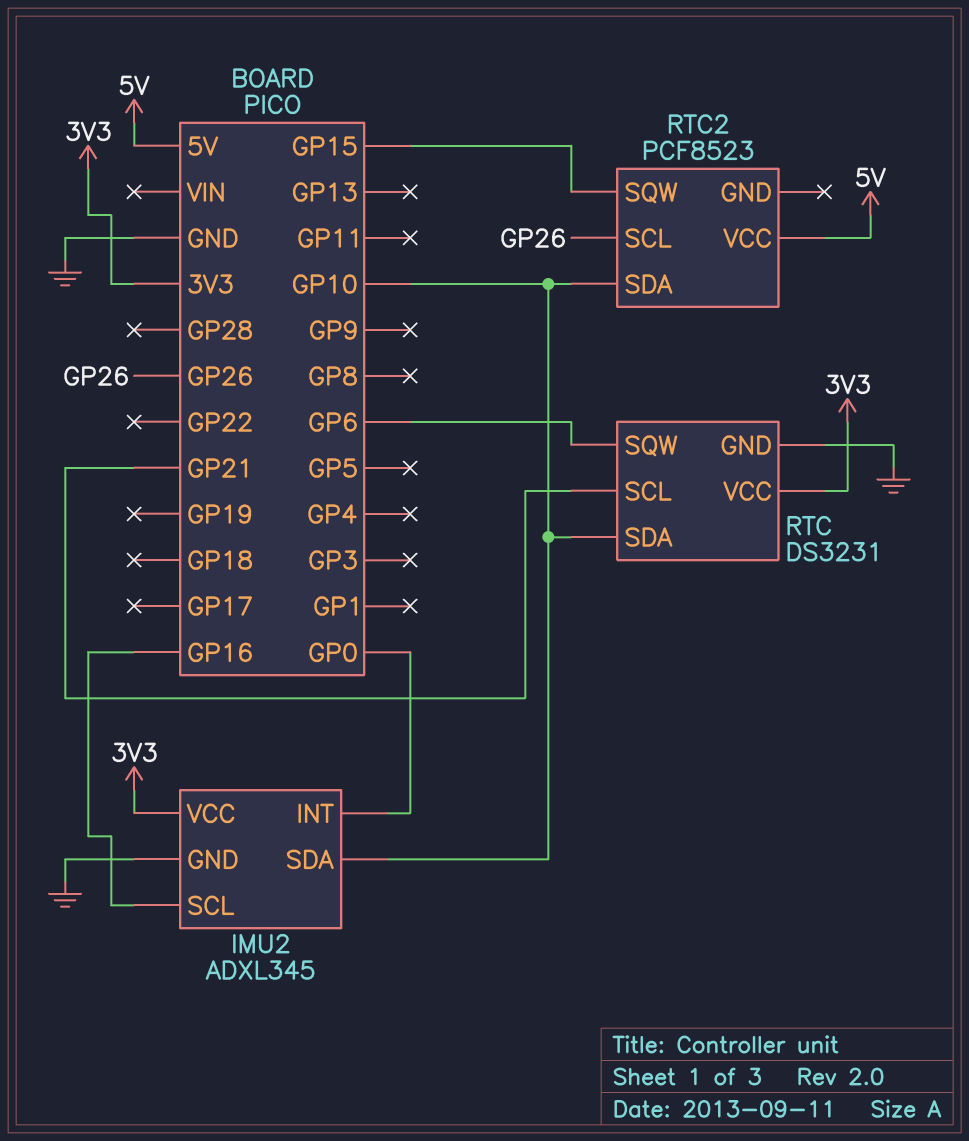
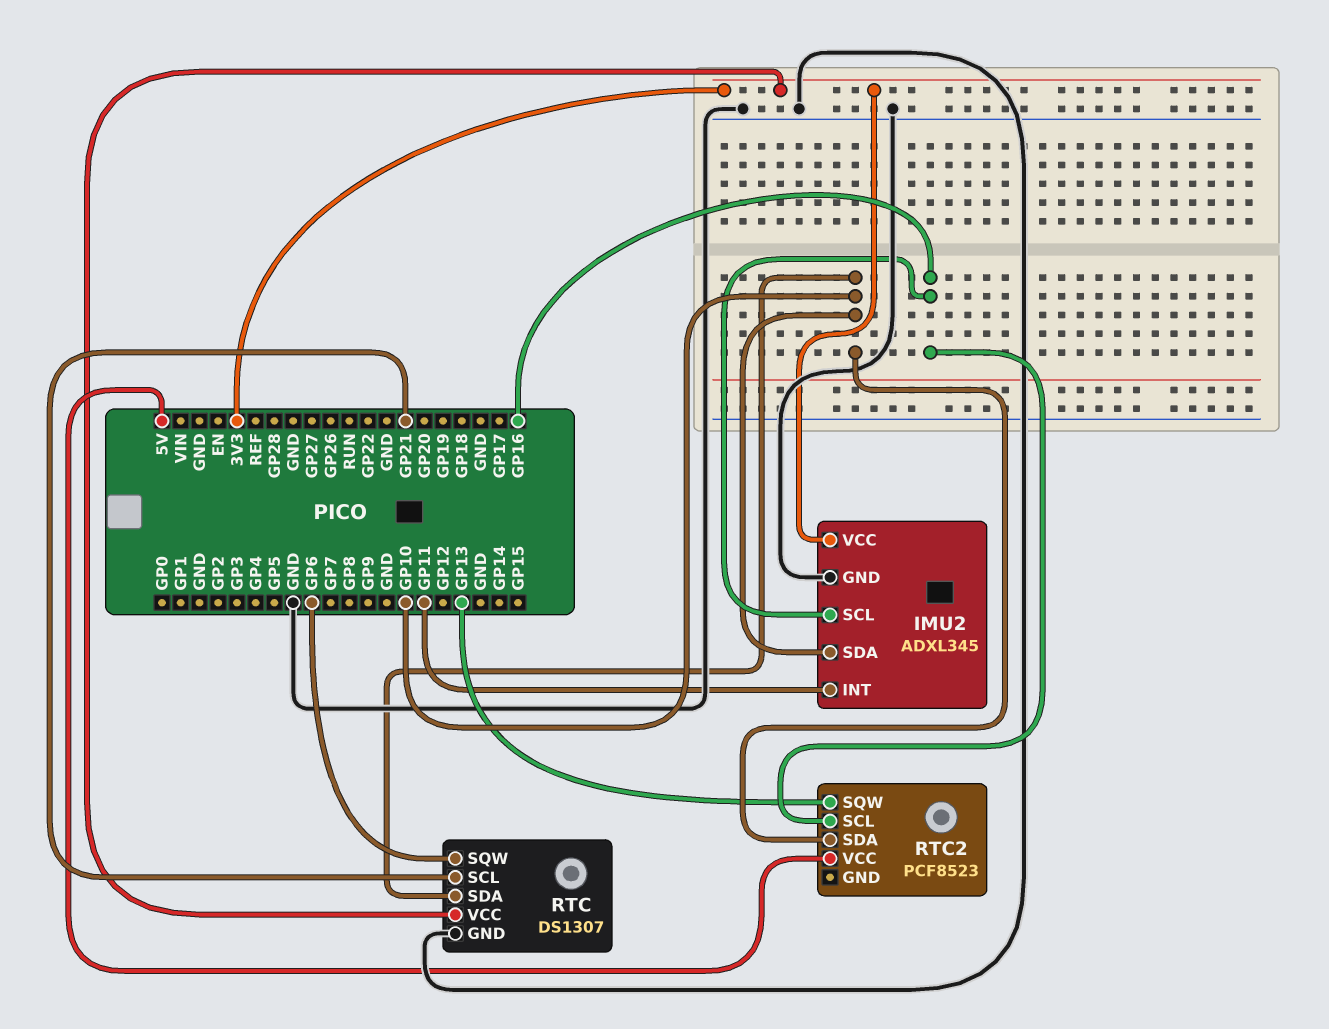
IMU2 pin INT: GP0 -> GP11
RTC: DS3231 -> DS1307
RTC2 pin SCL: GP26 -> GP16
RTC2 pin SQW: GP15 -> GP13

